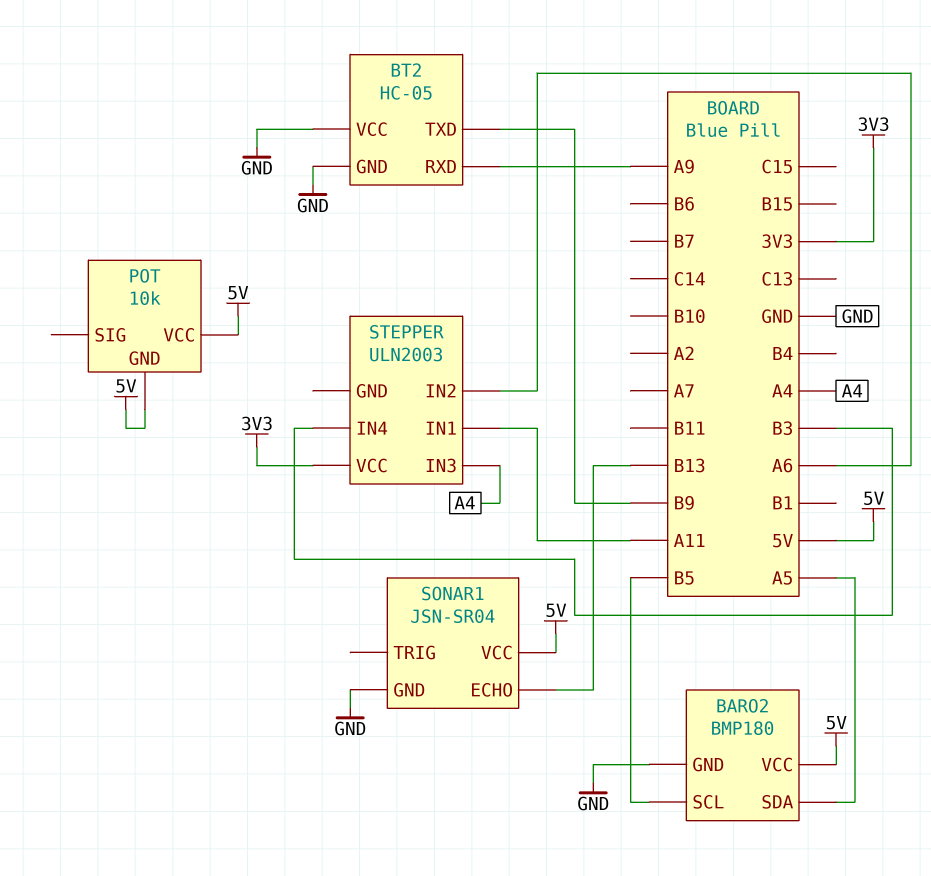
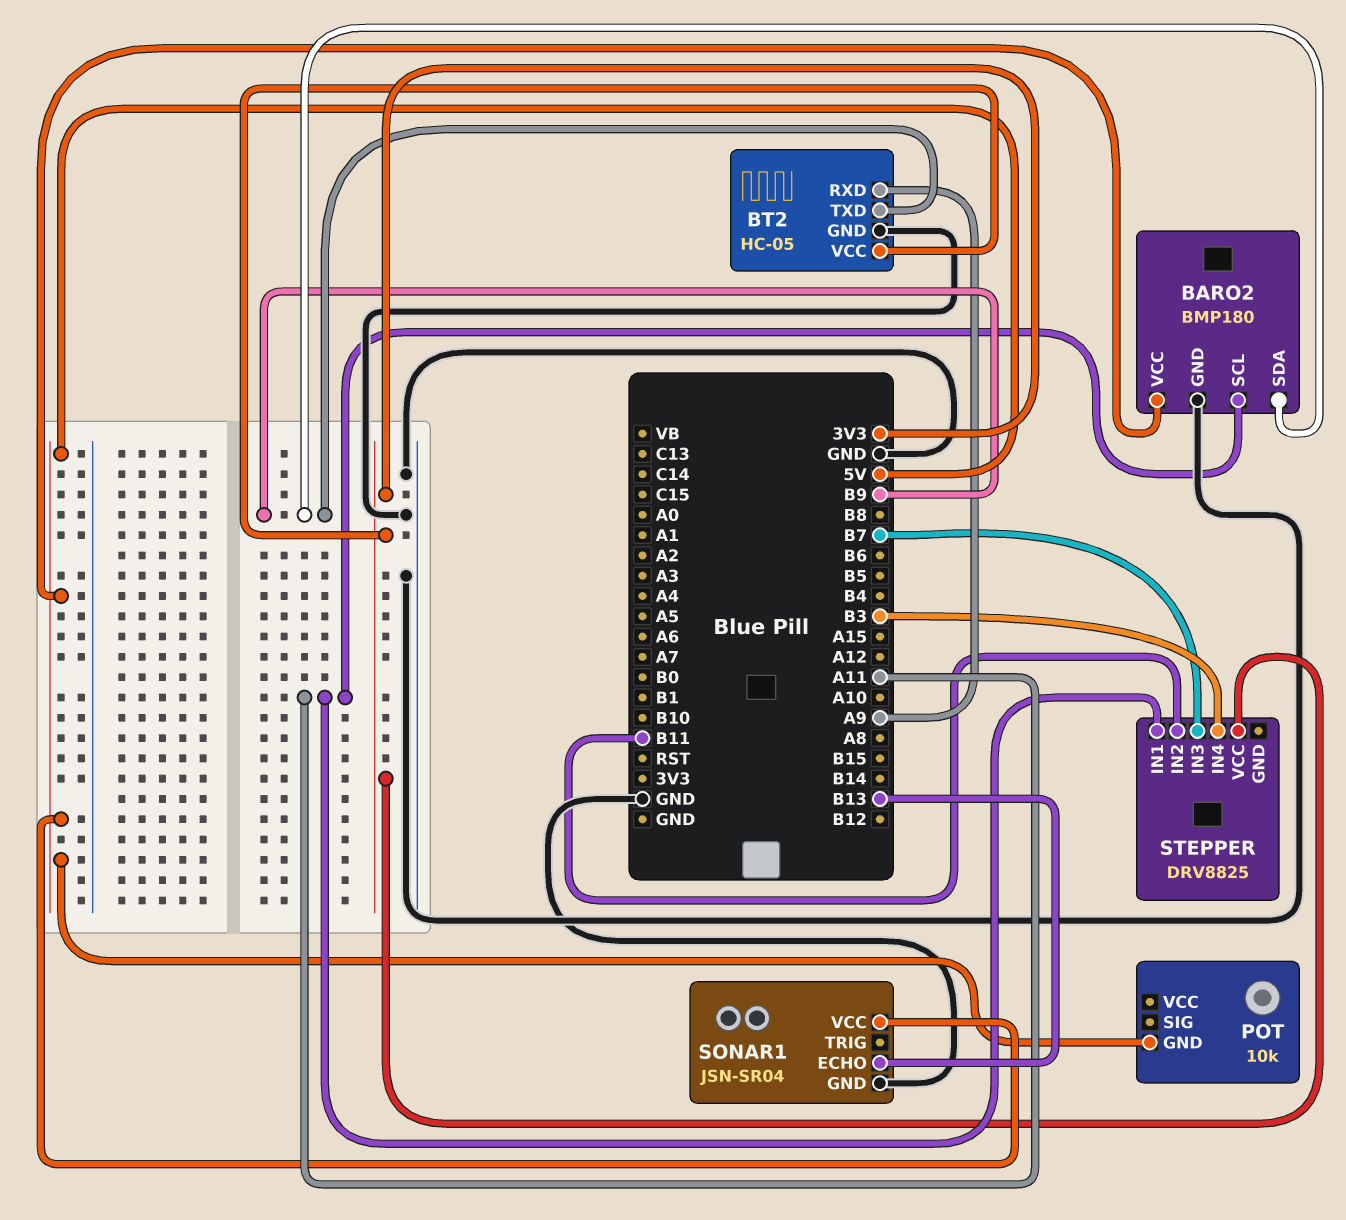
BARO2 pin SCL: B5 -> A11
BARO2 pin SDA: A5 -> B9
BT2 pin VCC: GND -> 3V3
POT pin VCC: 5V -> none
STEPPER: ULN2003 -> DRV8825
STEPPER pin IN2: A6 -> B11
STEPPER pin IN3: A4 -> B7

